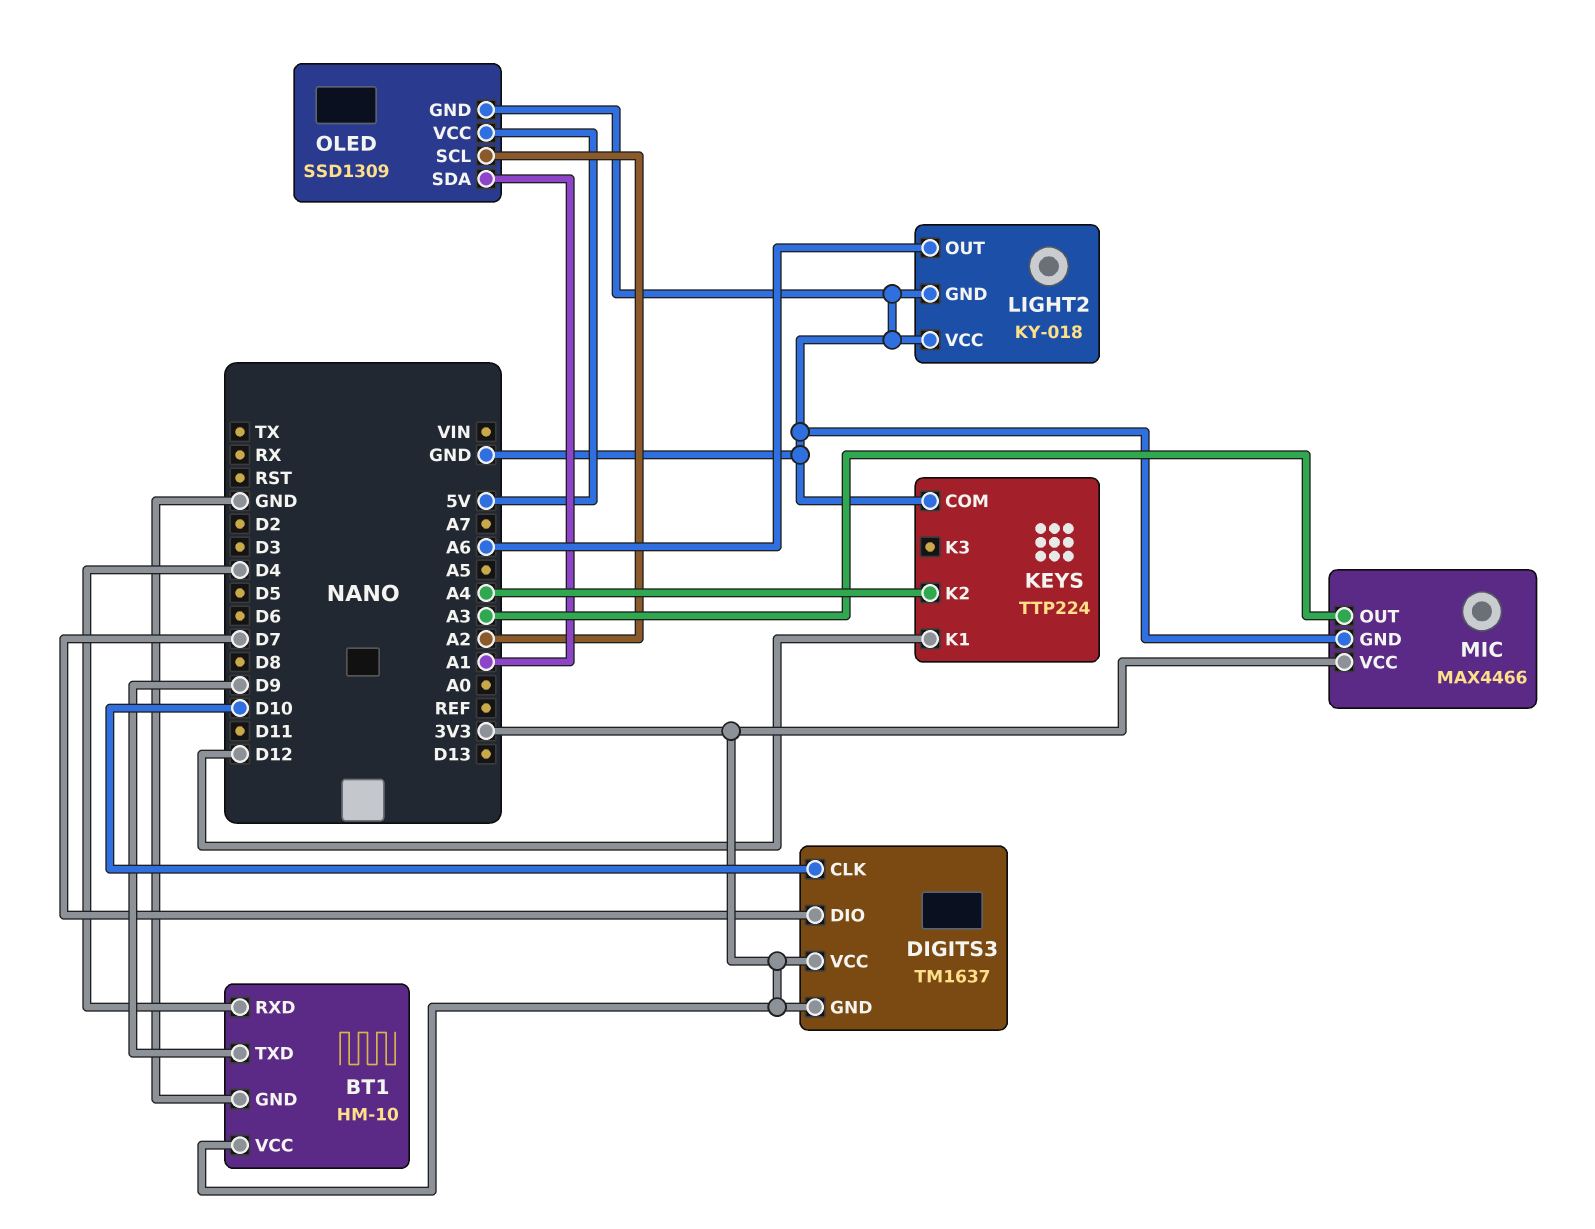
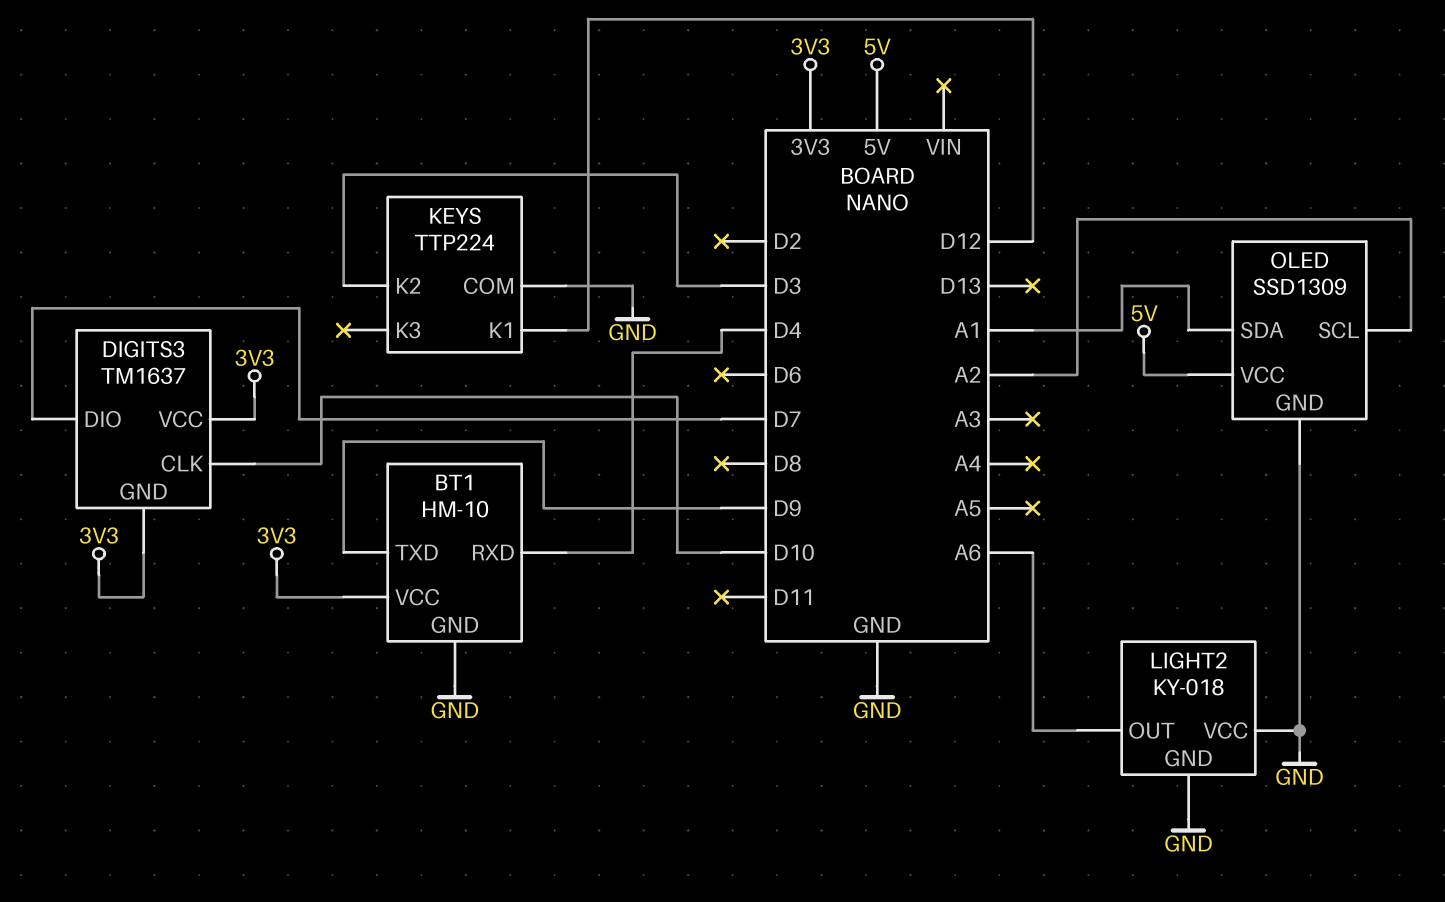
KEYS pin K2: A4 -> D3
MIC: MAX4466 -> none
MIC pin GND: GND -> none
MIC pin OUT: A3 -> none
MIC pin VCC: 3V3 -> none

